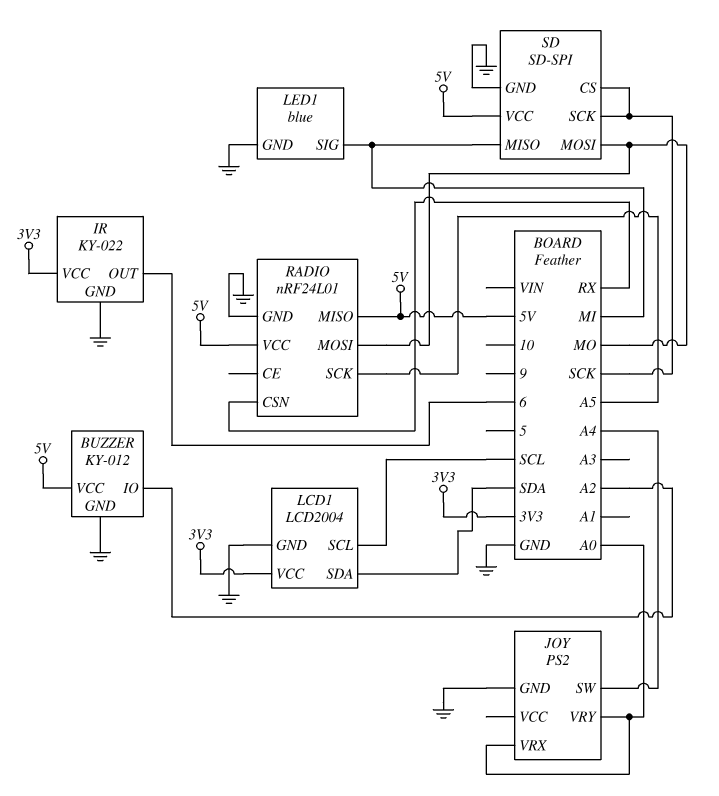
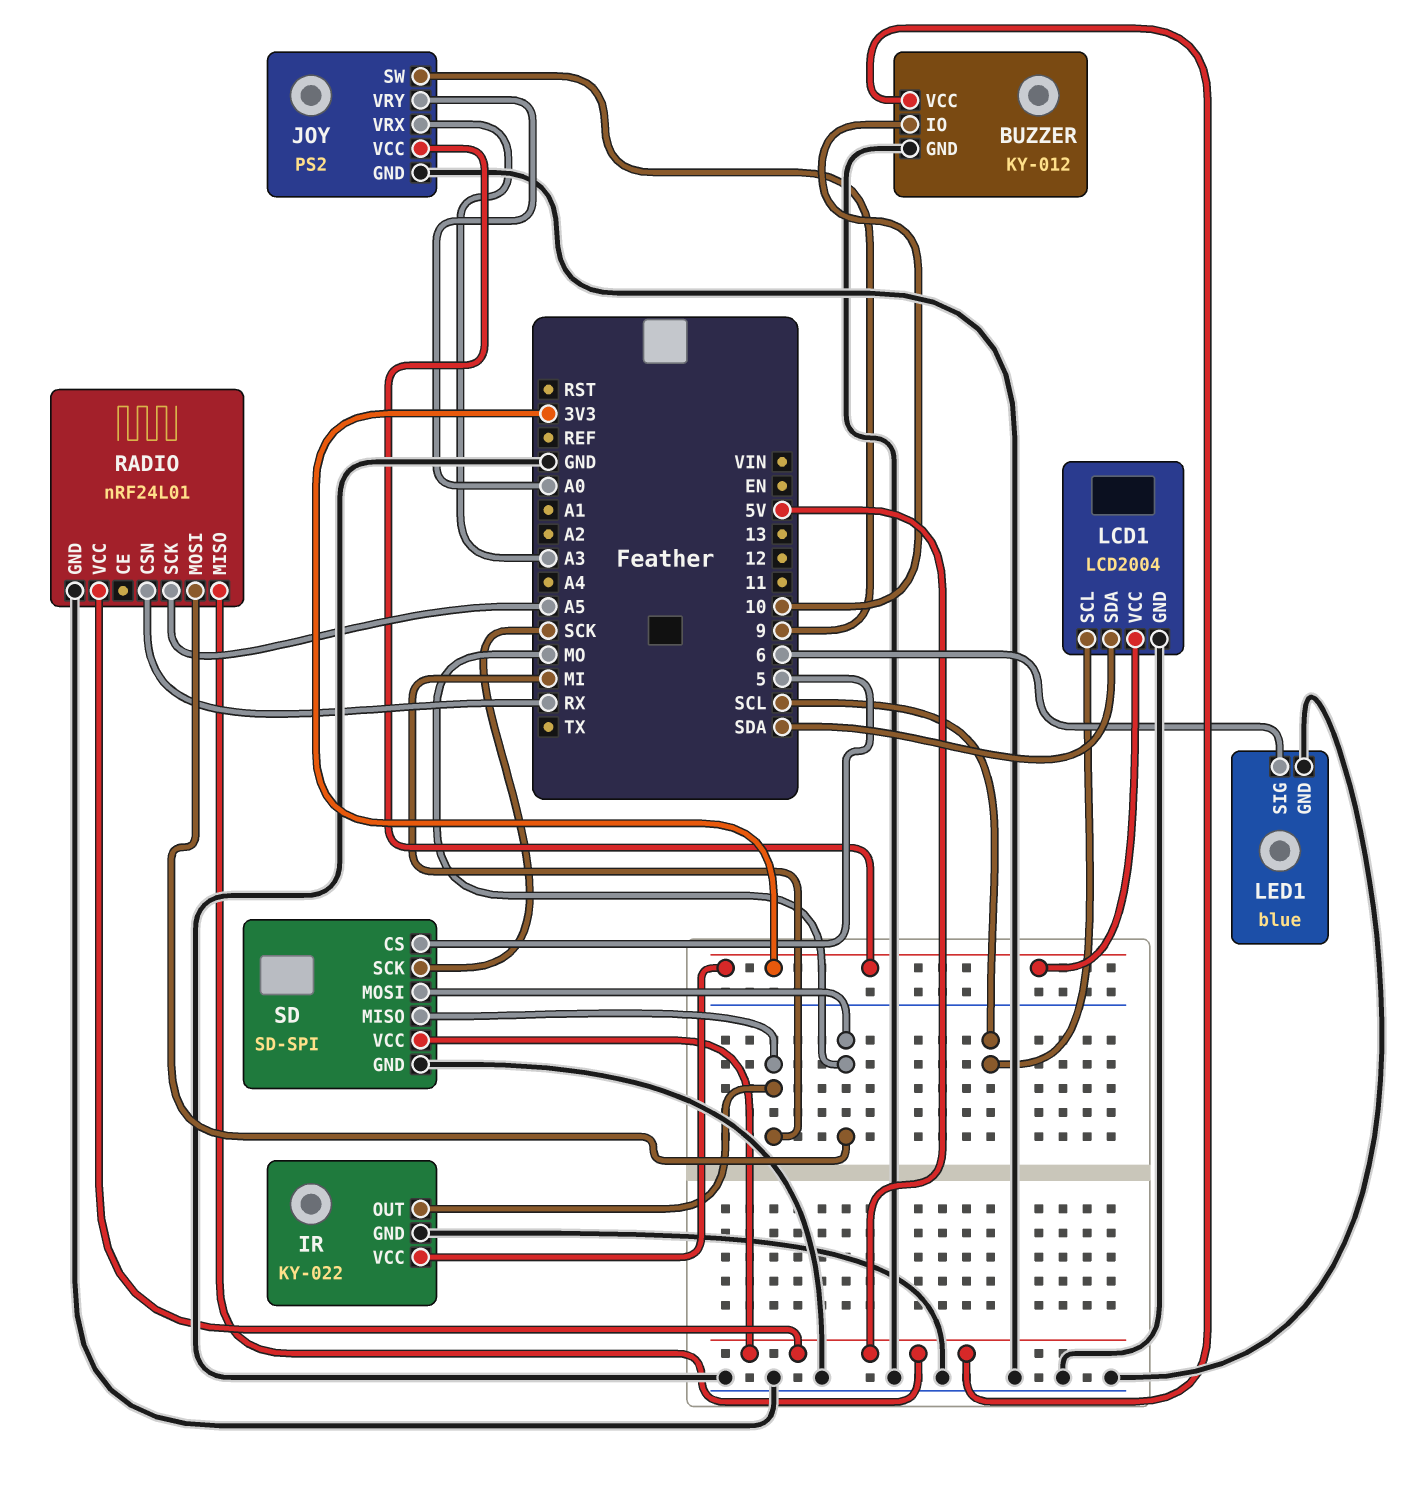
BUZZER pin IO: A2 -> 10
IR pin OUT: 6 -> MI
JOY pin SW: A4 -> 9
JOY pin VCC: none -> 3V3
JOY pin VRX: A0 -> A3
LED1 pin SIG: MI -> 6
SD pin CS: SCK -> 5

